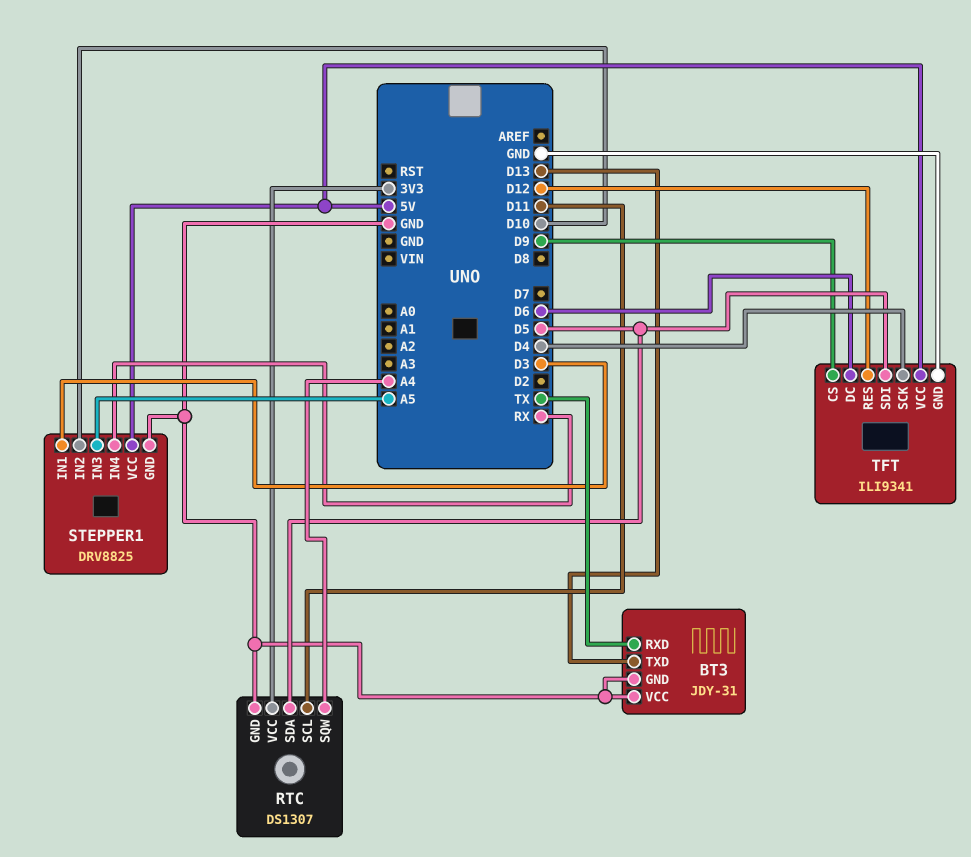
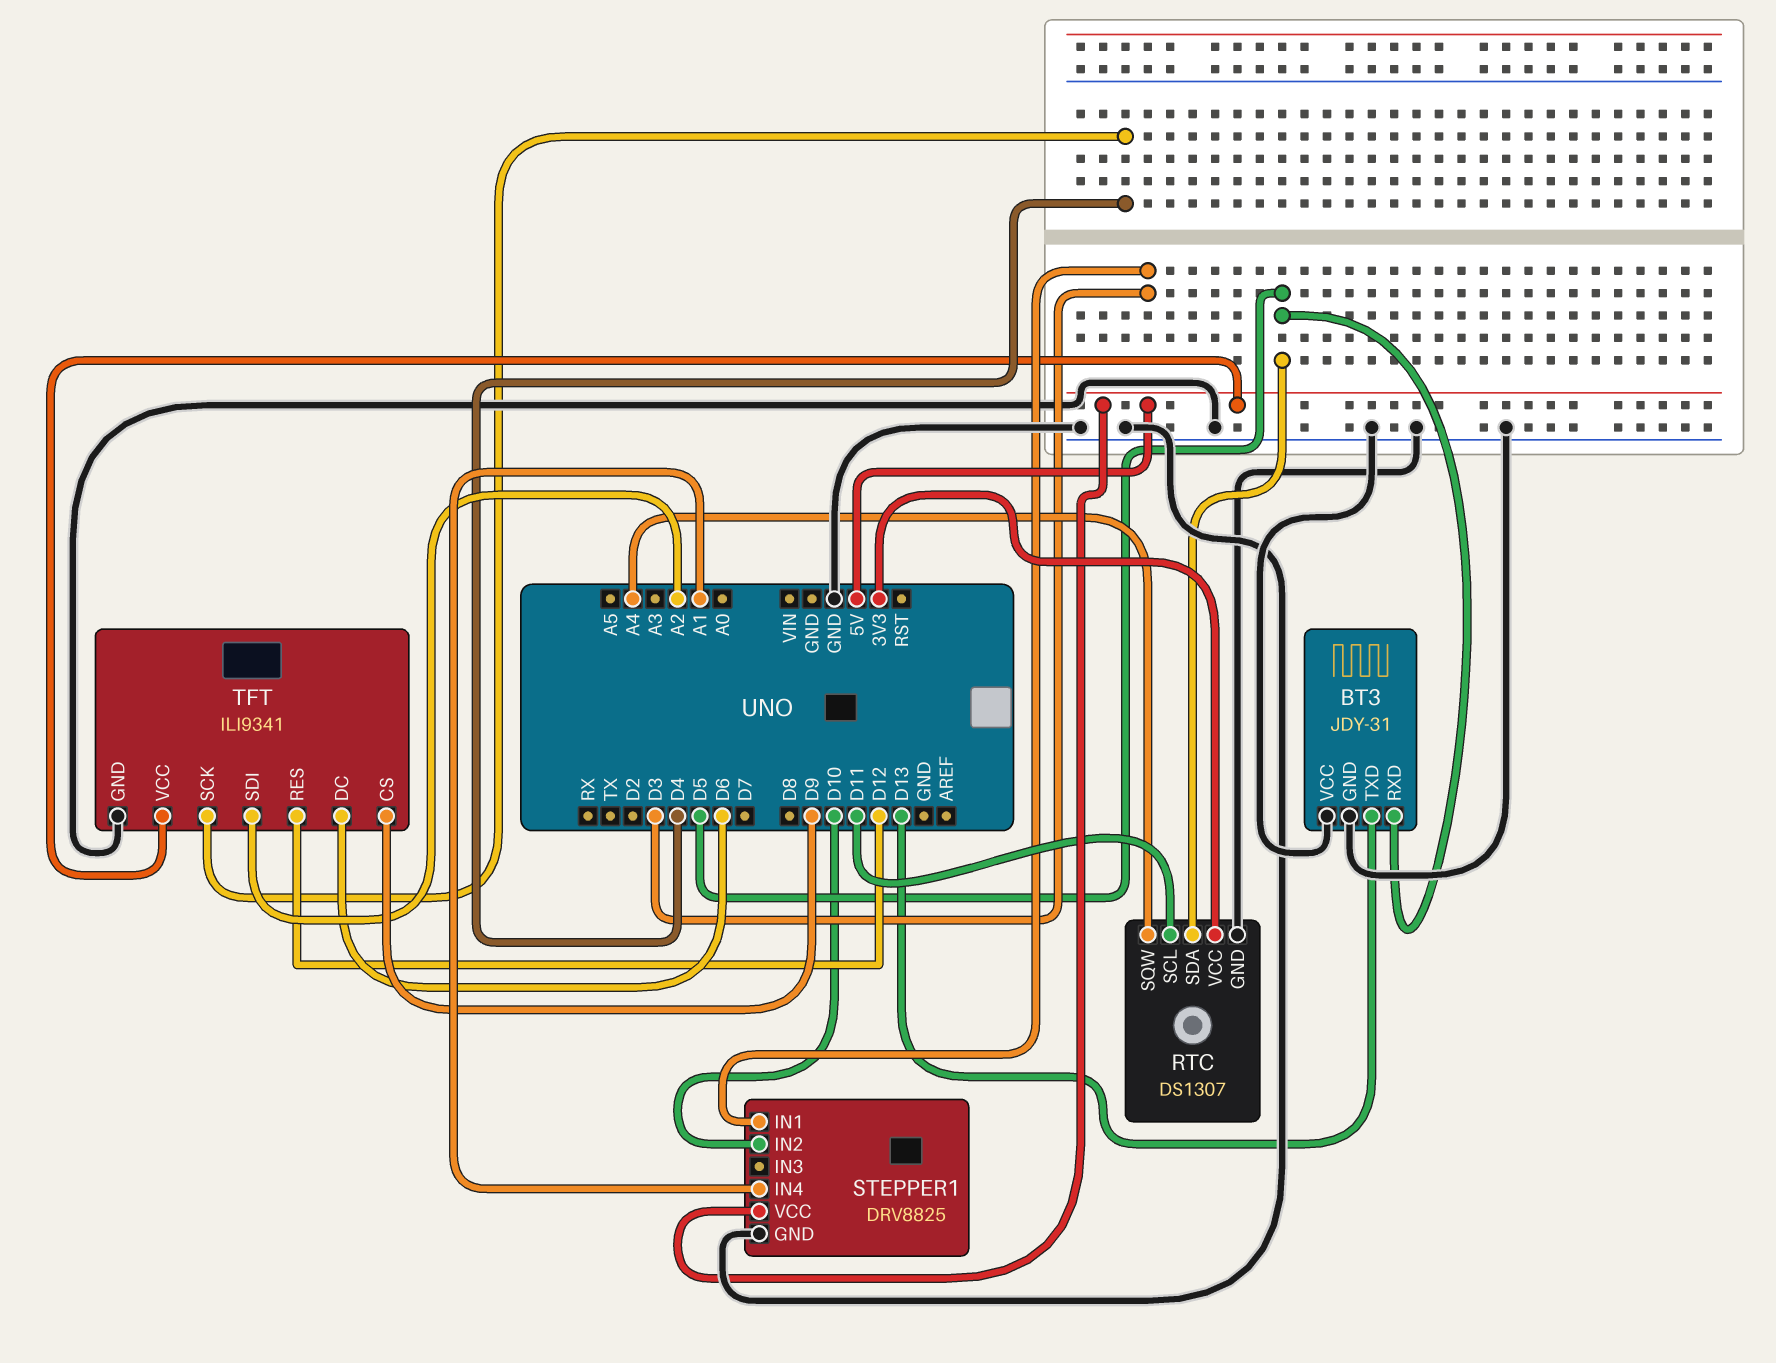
BT3 pin RXD: TX -> D5
STEPPER1 pin IN3: A5 -> none
STEPPER1 pin IN4: RX -> A1
TFT pin SDI: D5 -> A2

